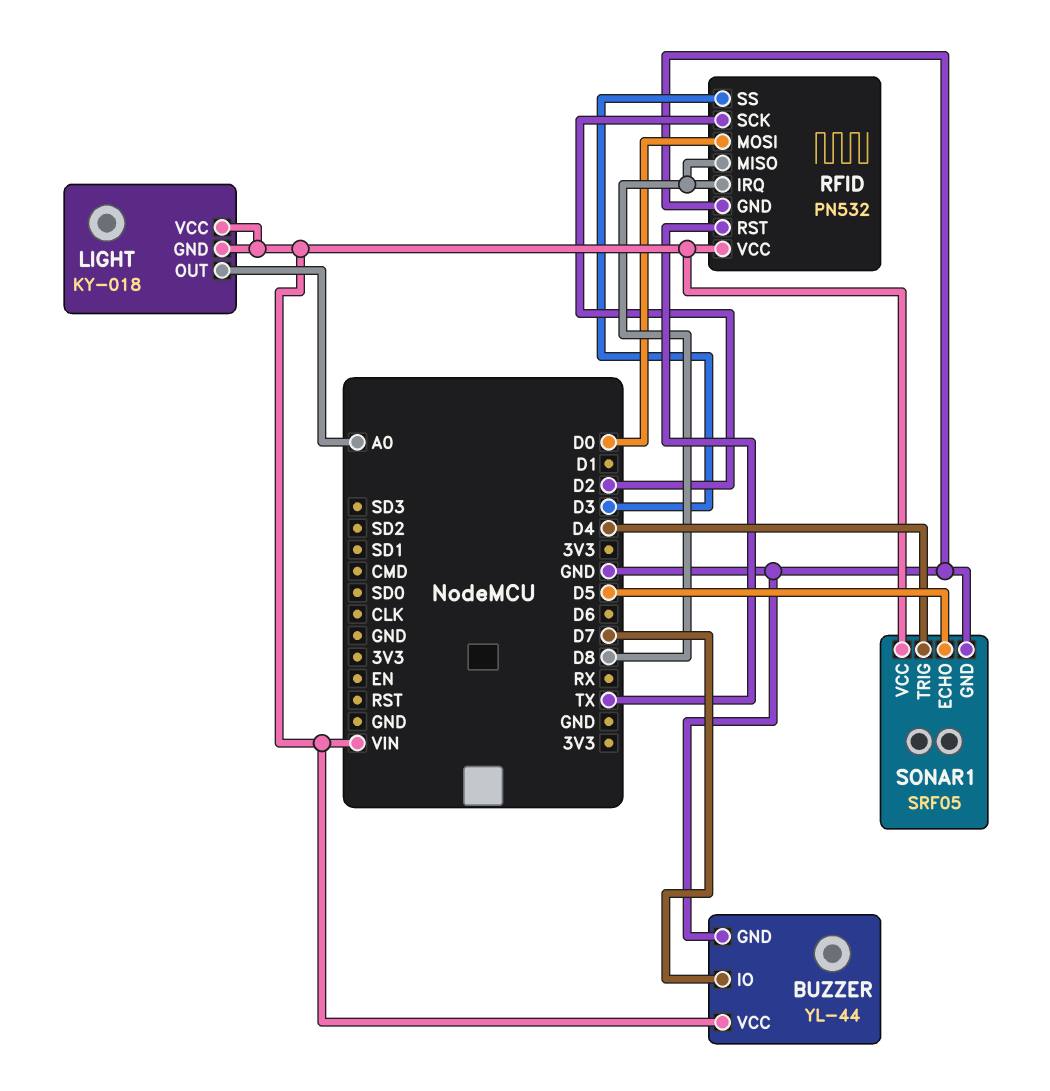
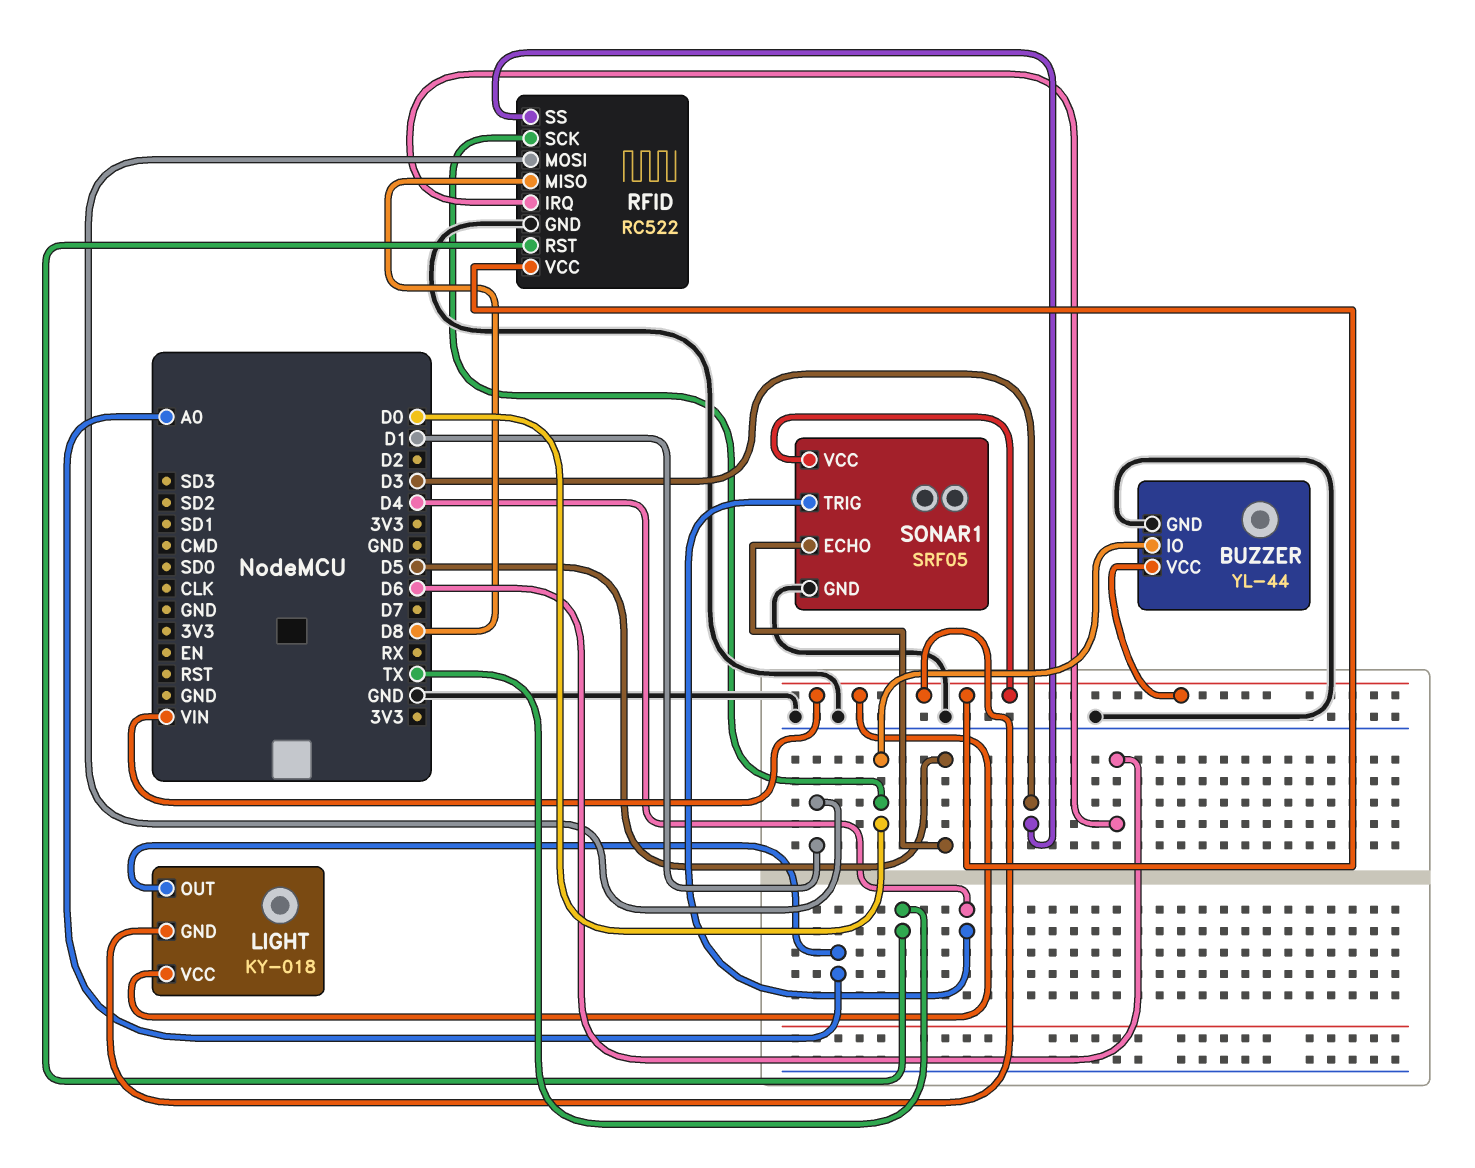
BUZZER pin IO: D7 -> D0
RFID: PN532 -> RC522
RFID pin IRQ: D8 -> D6
RFID pin MOSI: D0 -> D1
RFID pin SCK: D2 -> D0

